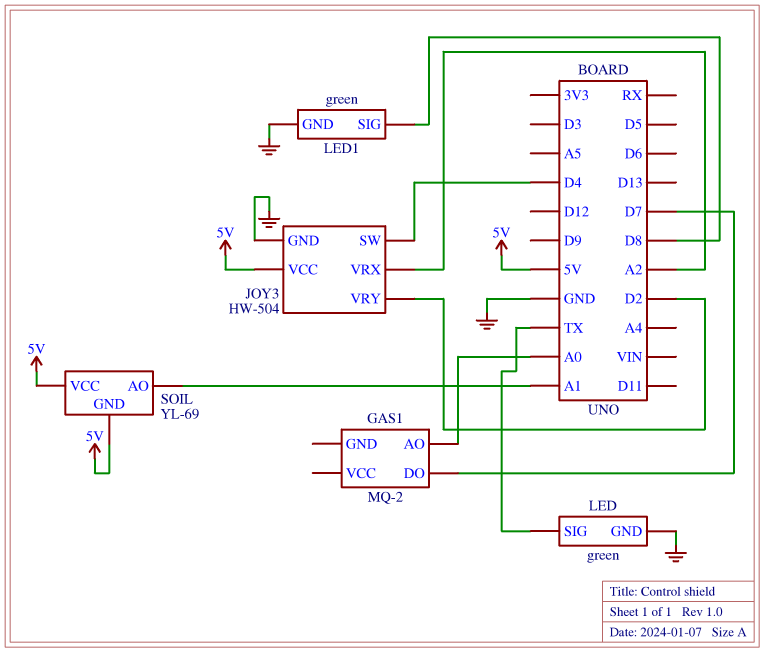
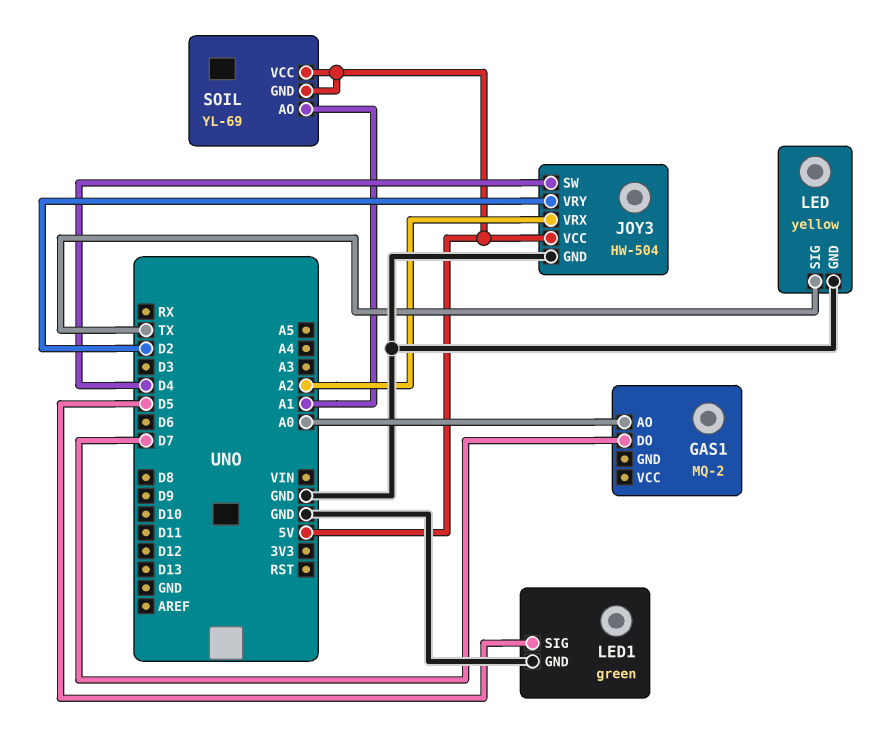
LED: green -> yellow
LED1 pin SIG: D8 -> D5

